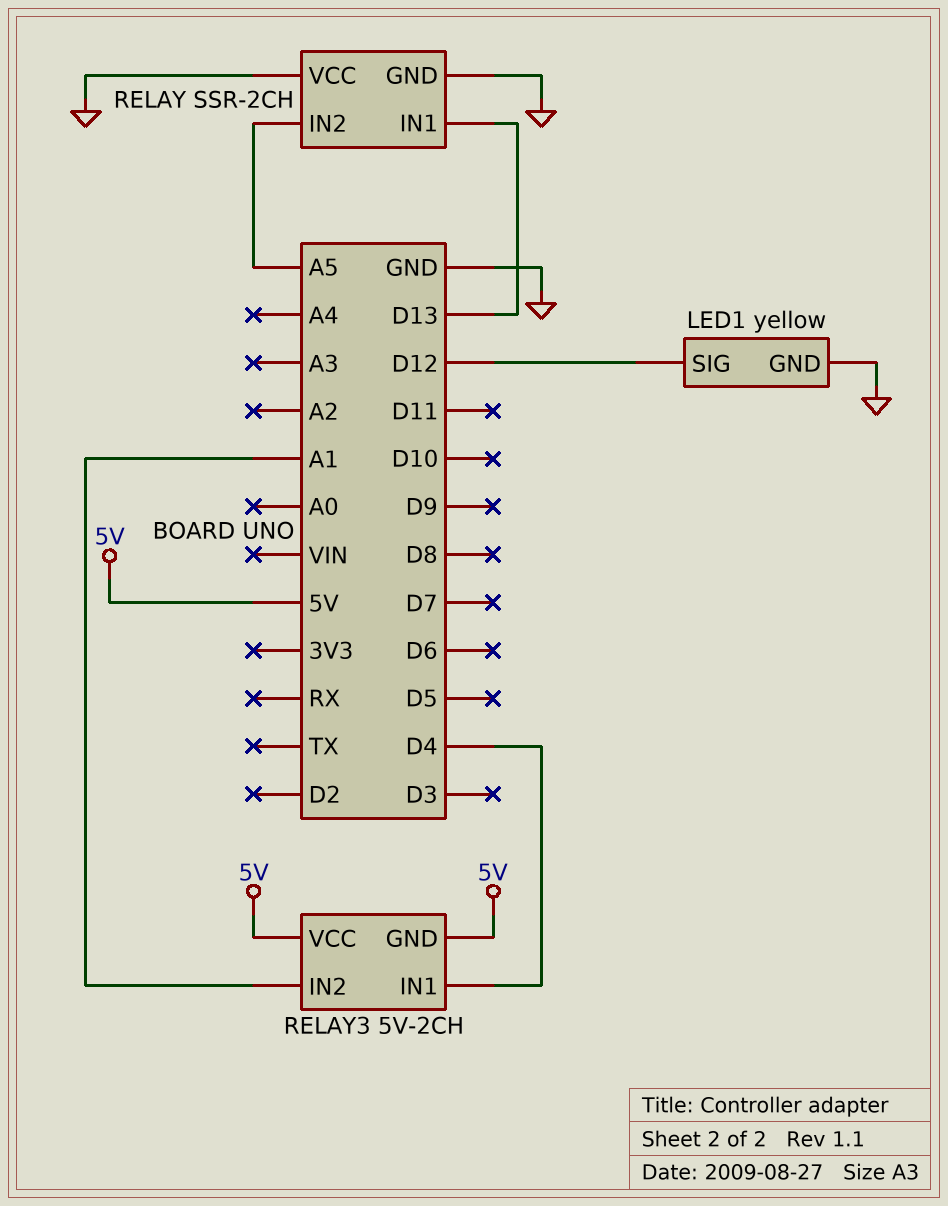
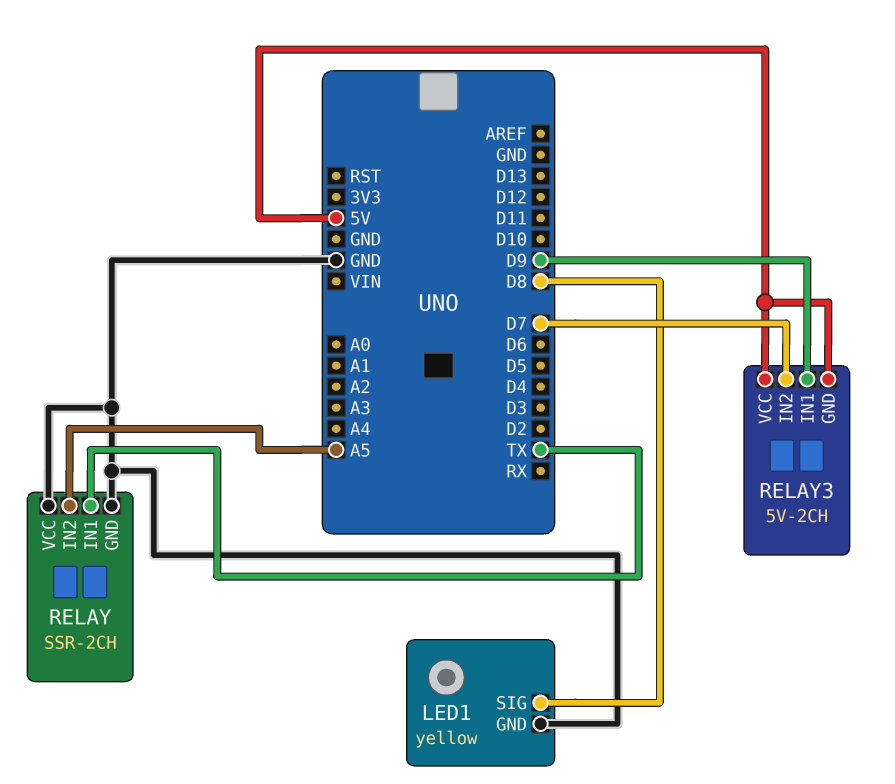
LED1 pin SIG: D12 -> D8
RELAY pin IN1: D13 -> TX
RELAY3 pin IN1: D4 -> D9
RELAY3 pin IN2: A1 -> D7

